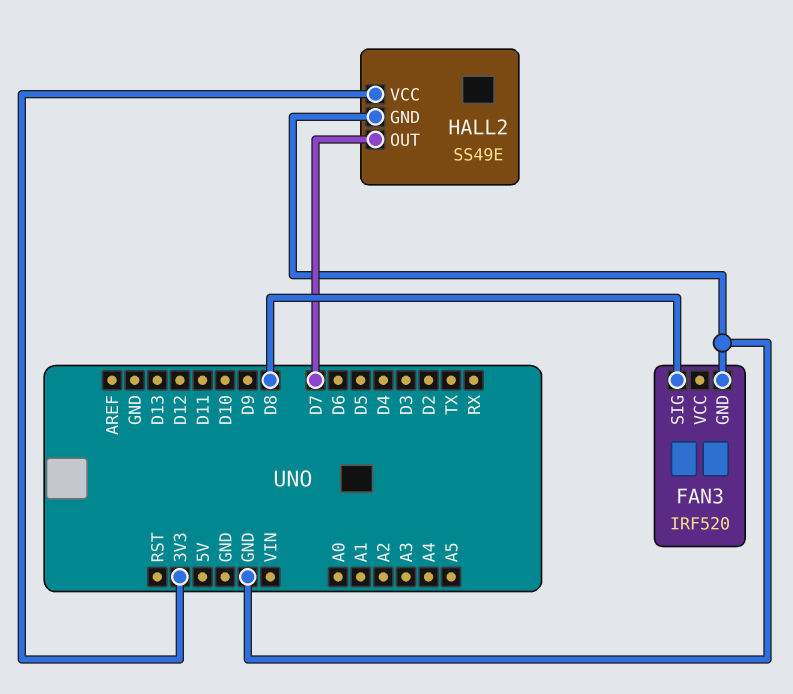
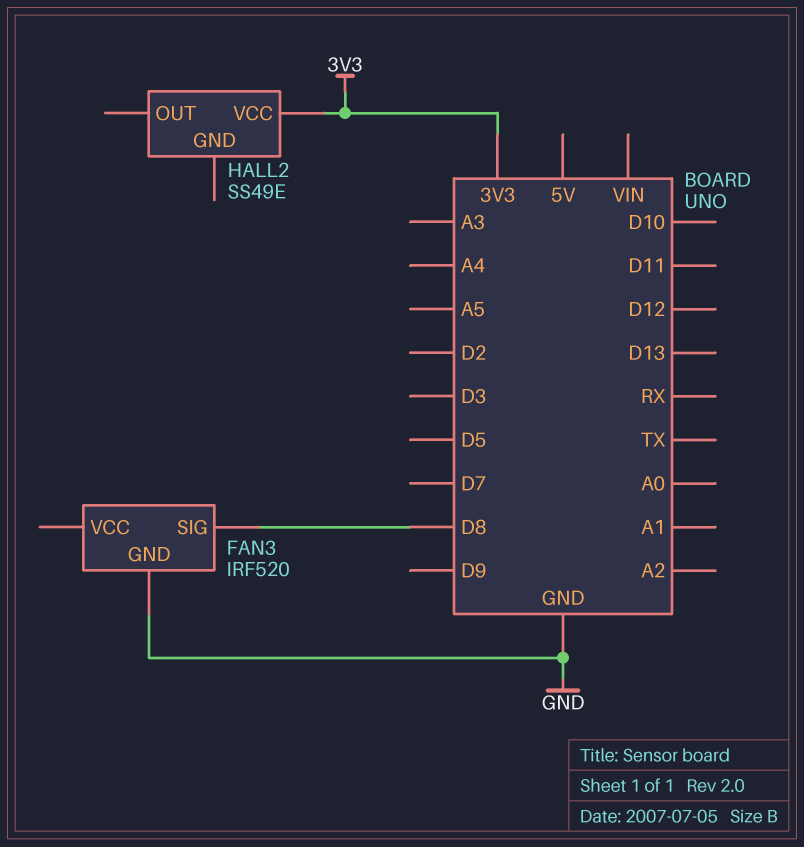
HALL2 pin GND: GND -> none
HALL2 pin OUT: D7 -> none

